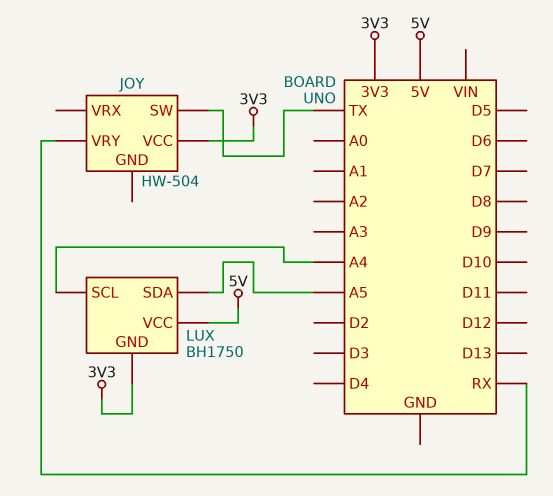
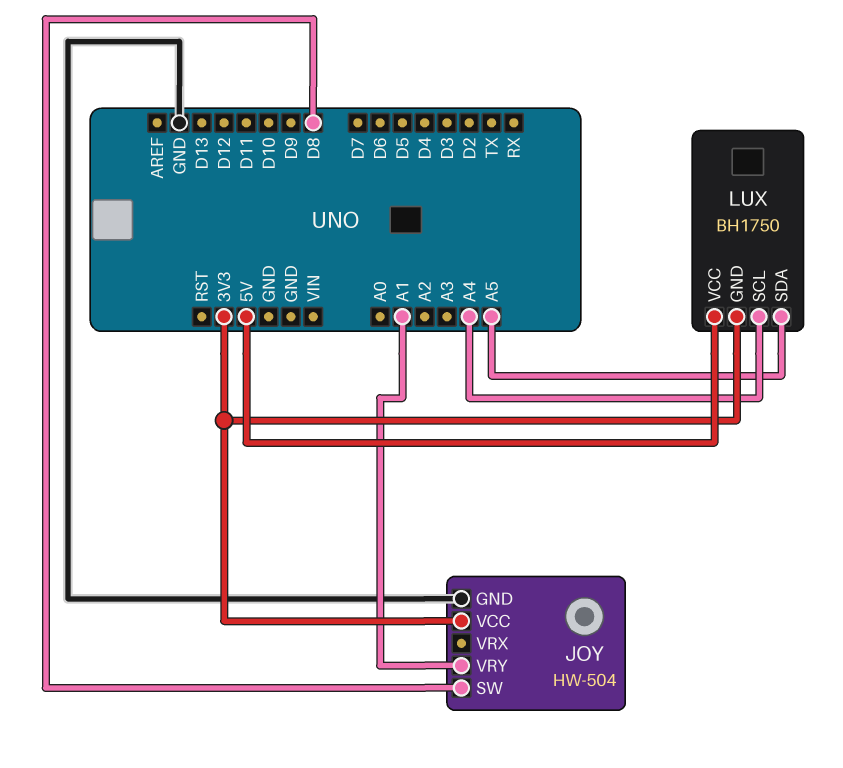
JOY pin GND: none -> GND
JOY pin SW: TX -> D8
JOY pin VRY: RX -> A1

